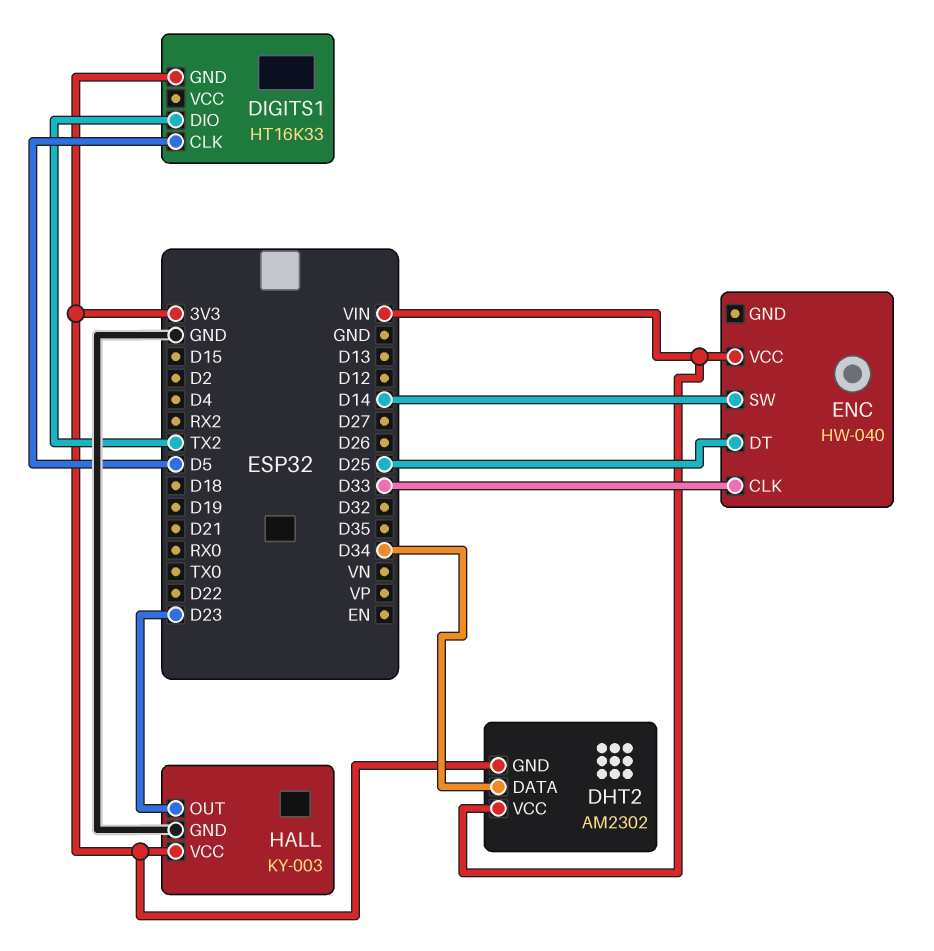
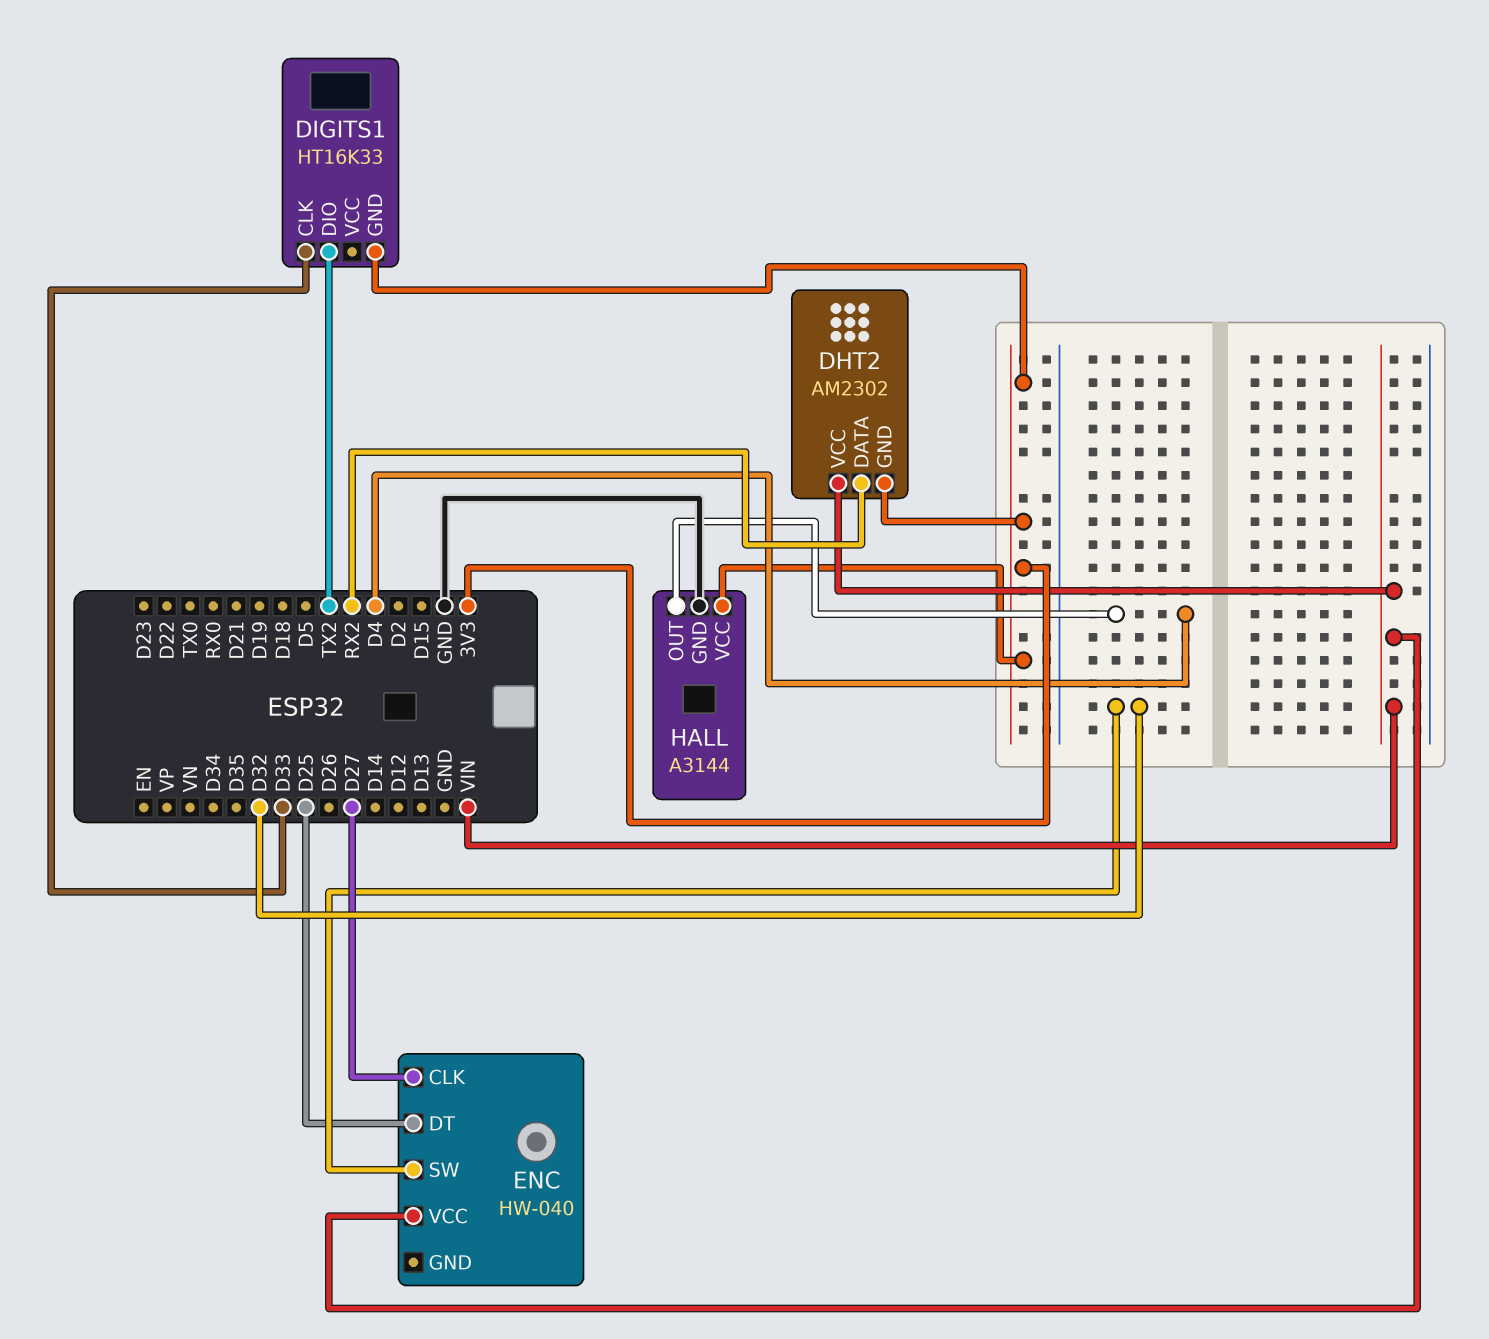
DHT2 pin DATA: D34 -> RX2
DIGITS1 pin CLK: D5 -> D33
ENC pin CLK: D33 -> D27
ENC pin SW: D14 -> D32
HALL: KY-003 -> A3144
HALL pin OUT: D23 -> D4

